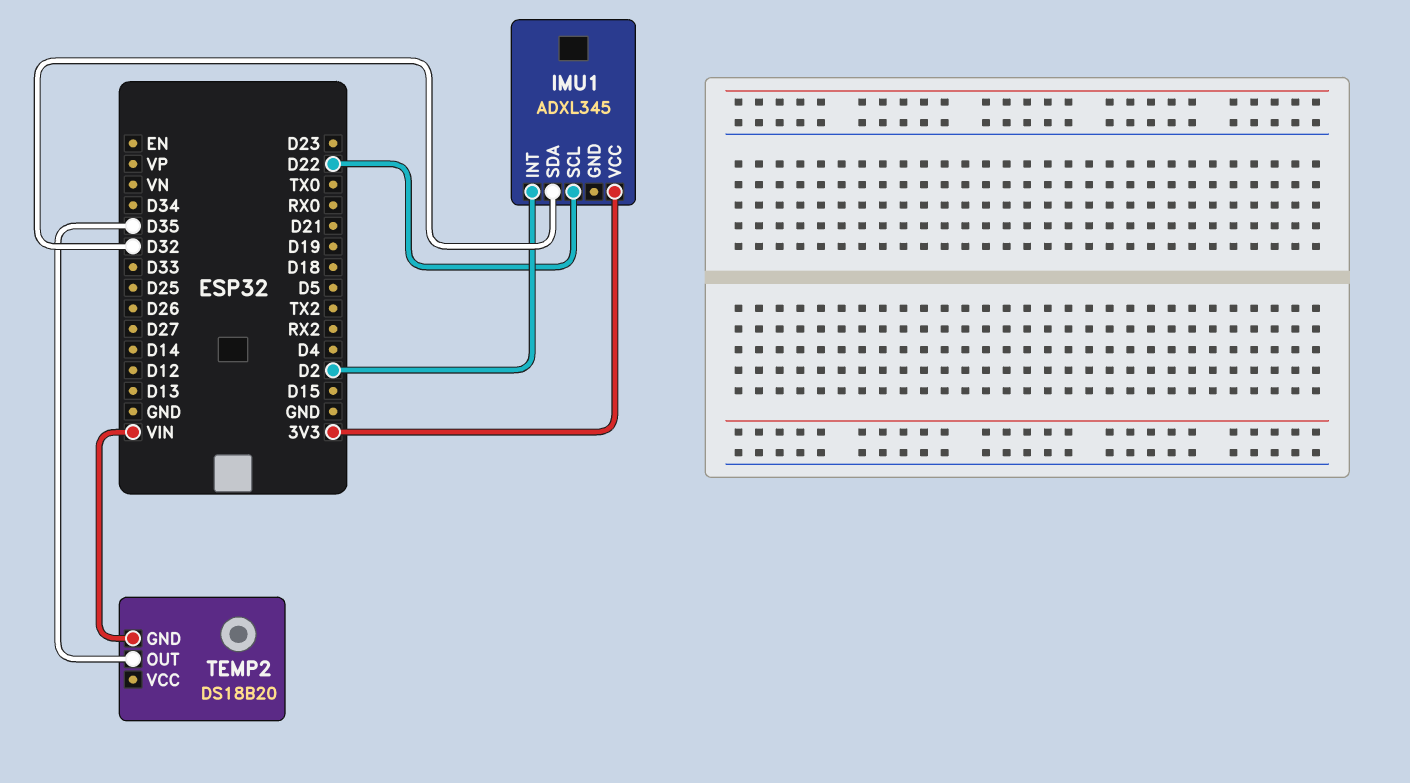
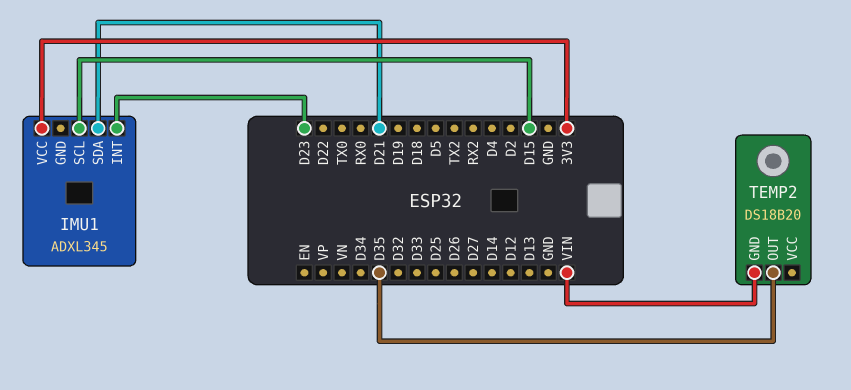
IMU1 pin INT: D2 -> D23
IMU1 pin SCL: D22 -> D15
IMU1 pin SDA: D32 -> D21

